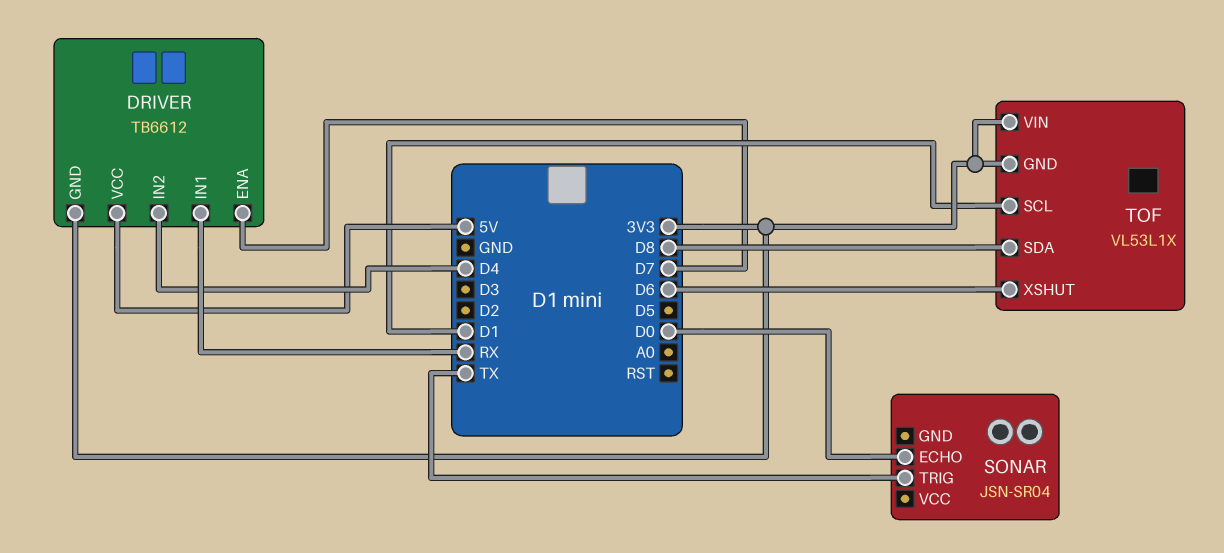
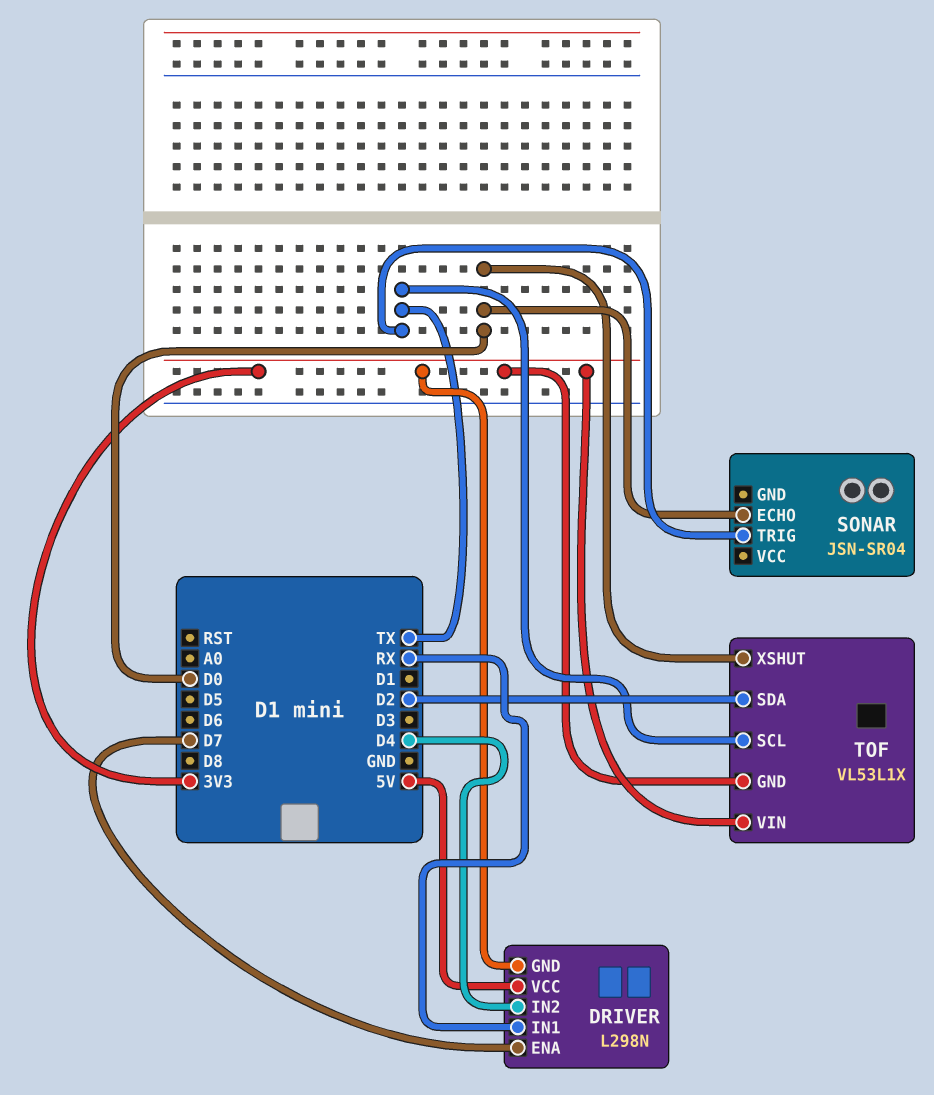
DRIVER: TB6612 -> L298N
TOF pin SCL: D1 -> TX
TOF pin SDA: D8 -> D2
TOF pin XSHUT: D6 -> D0

